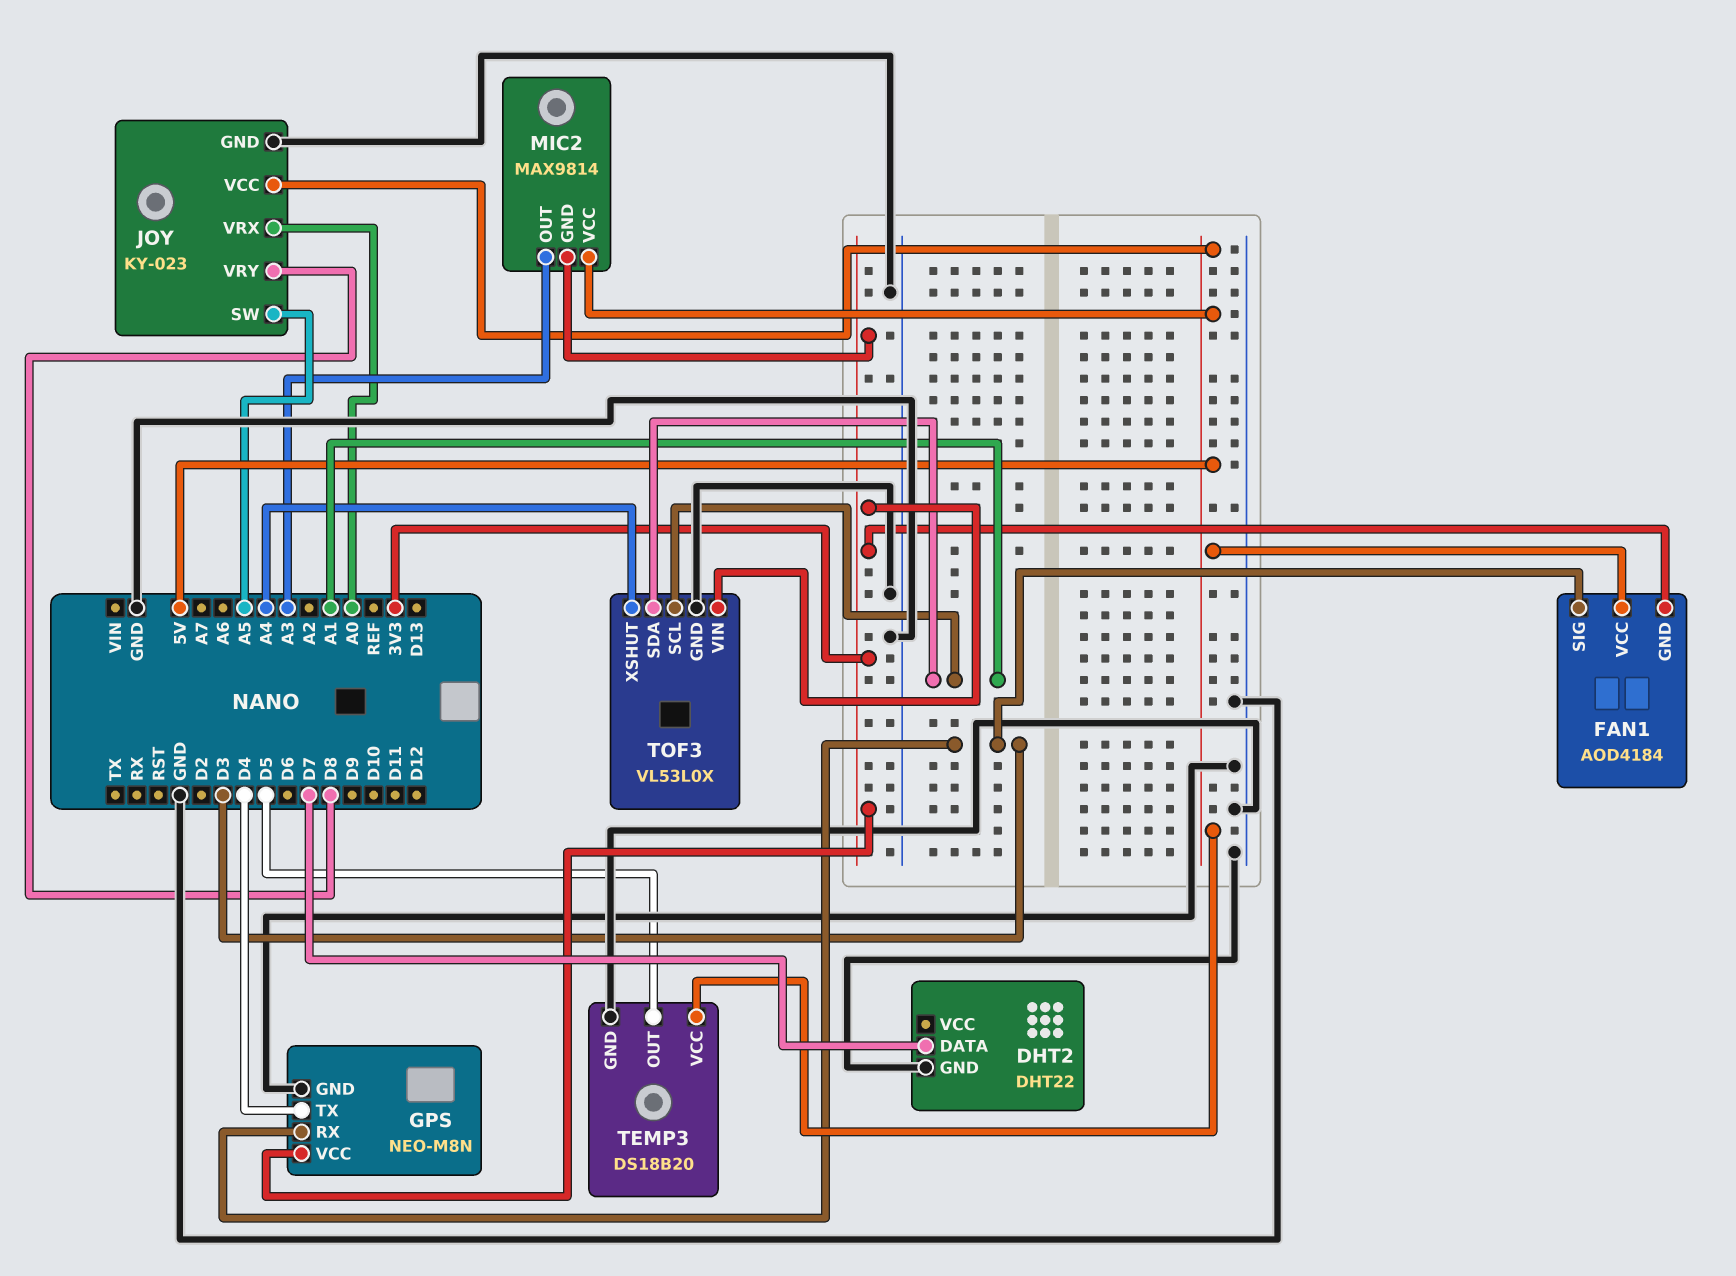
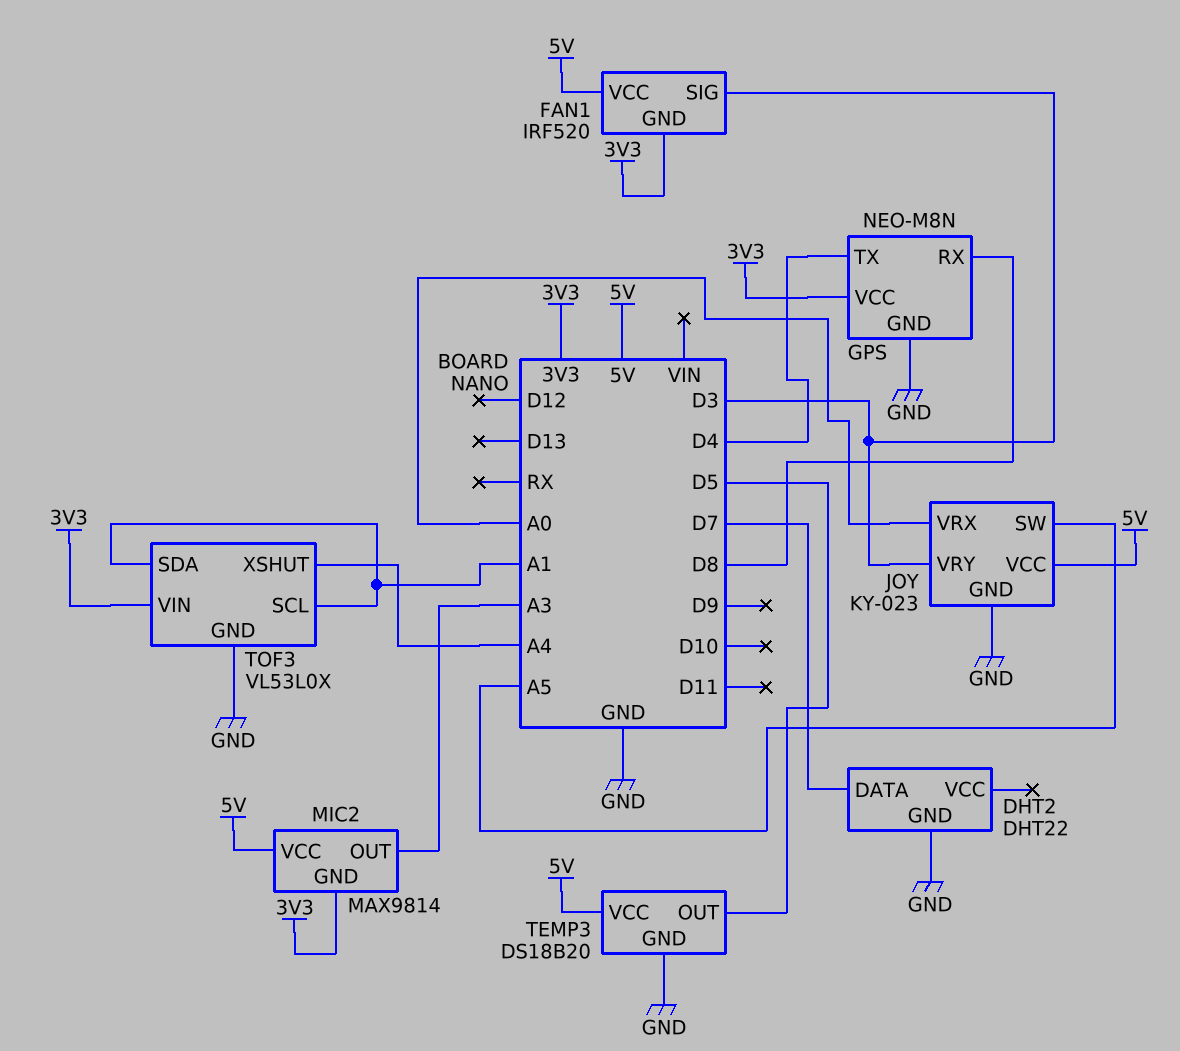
FAN1: AOD4184 -> IRF520
GPS pin RX: D3 -> D8
JOY pin VRY: D8 -> D3

